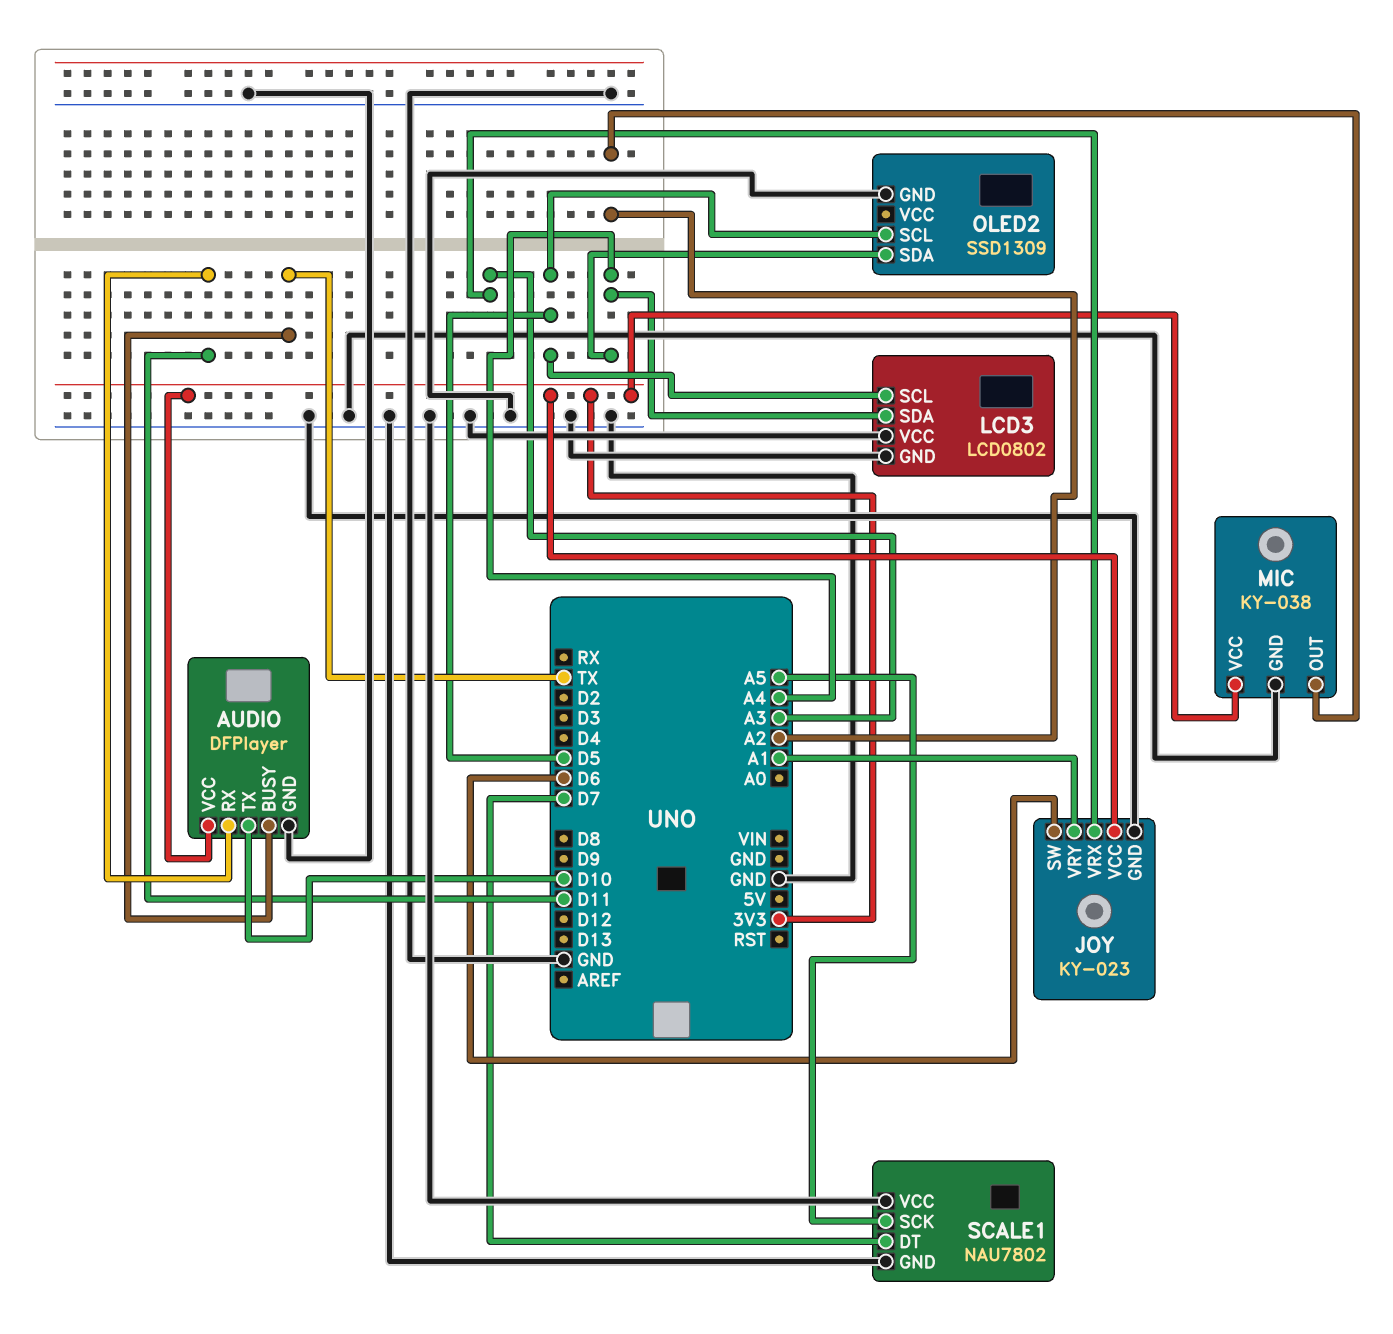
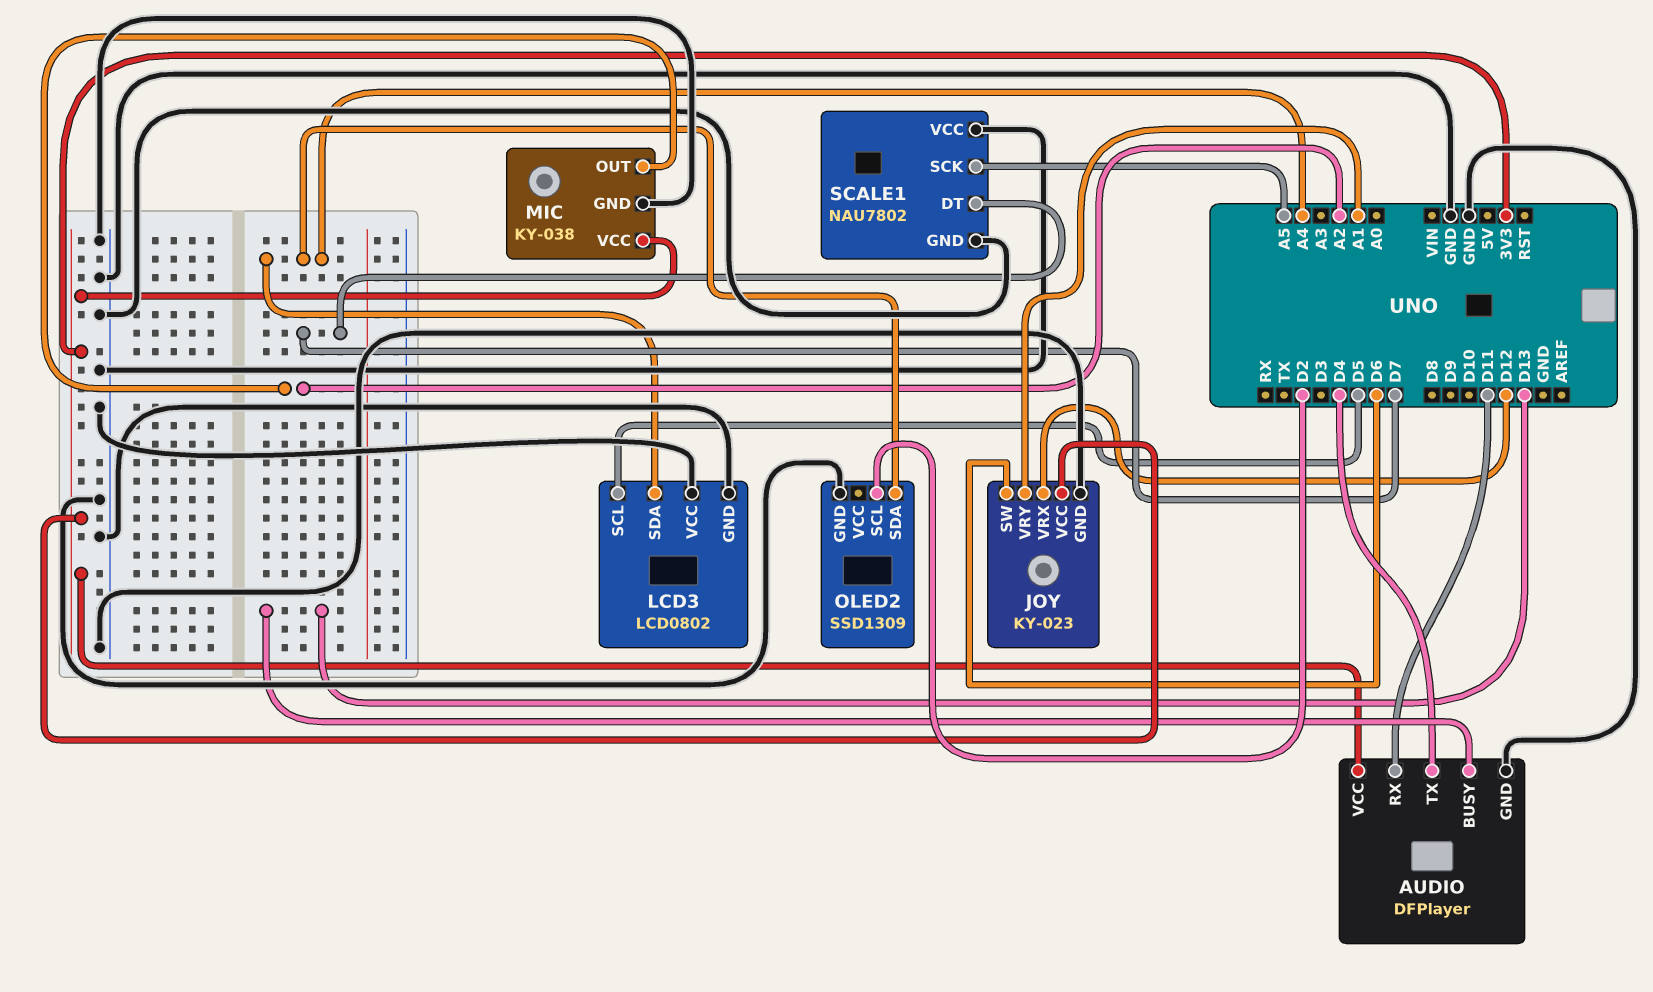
AUDIO pin BUSY: TX -> D13
AUDIO pin TX: D10 -> D4
JOY pin VRX: A3 -> D12
OLED2 pin SCL: D5 -> D2

